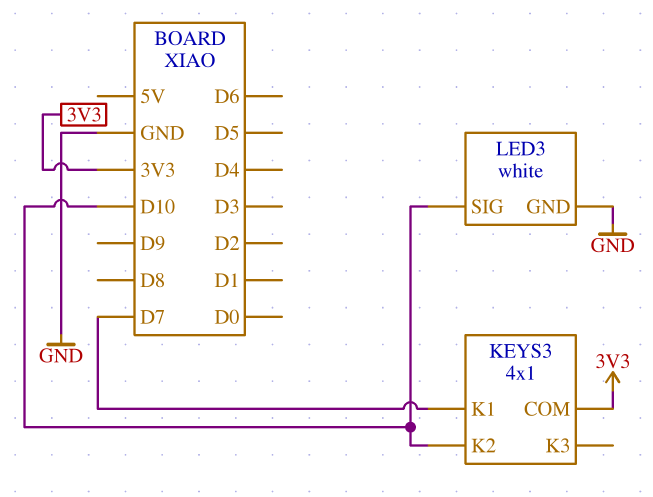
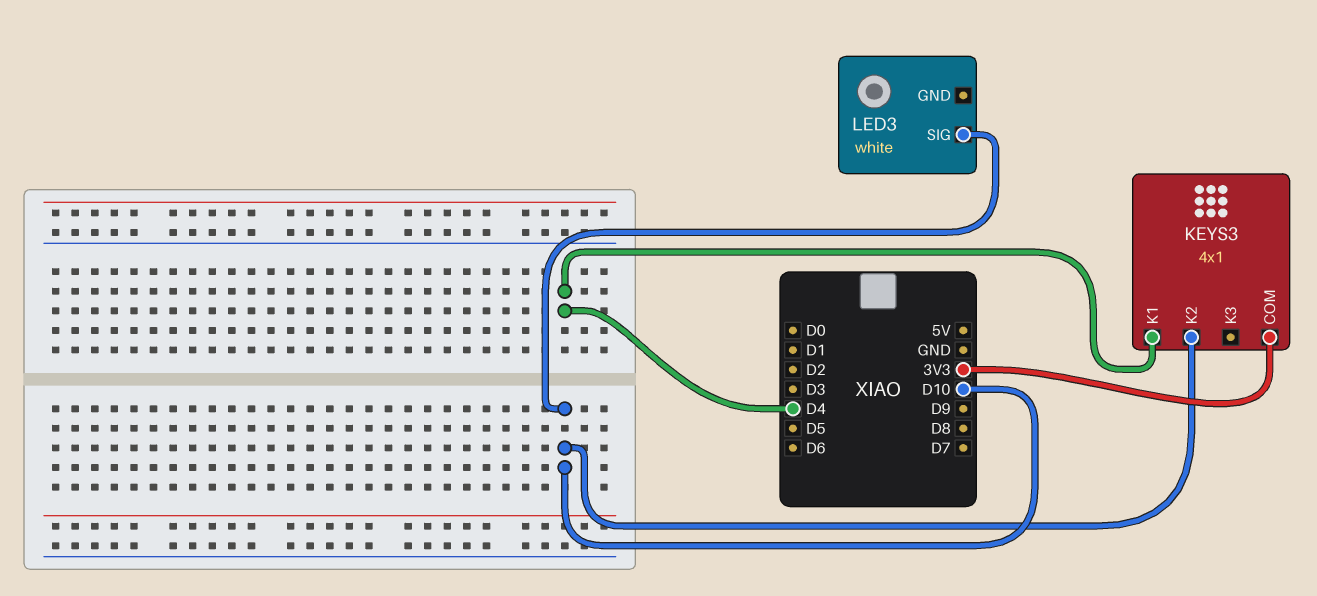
KEYS3 pin K1: D7 -> D4
LED3 pin GND: GND -> none

